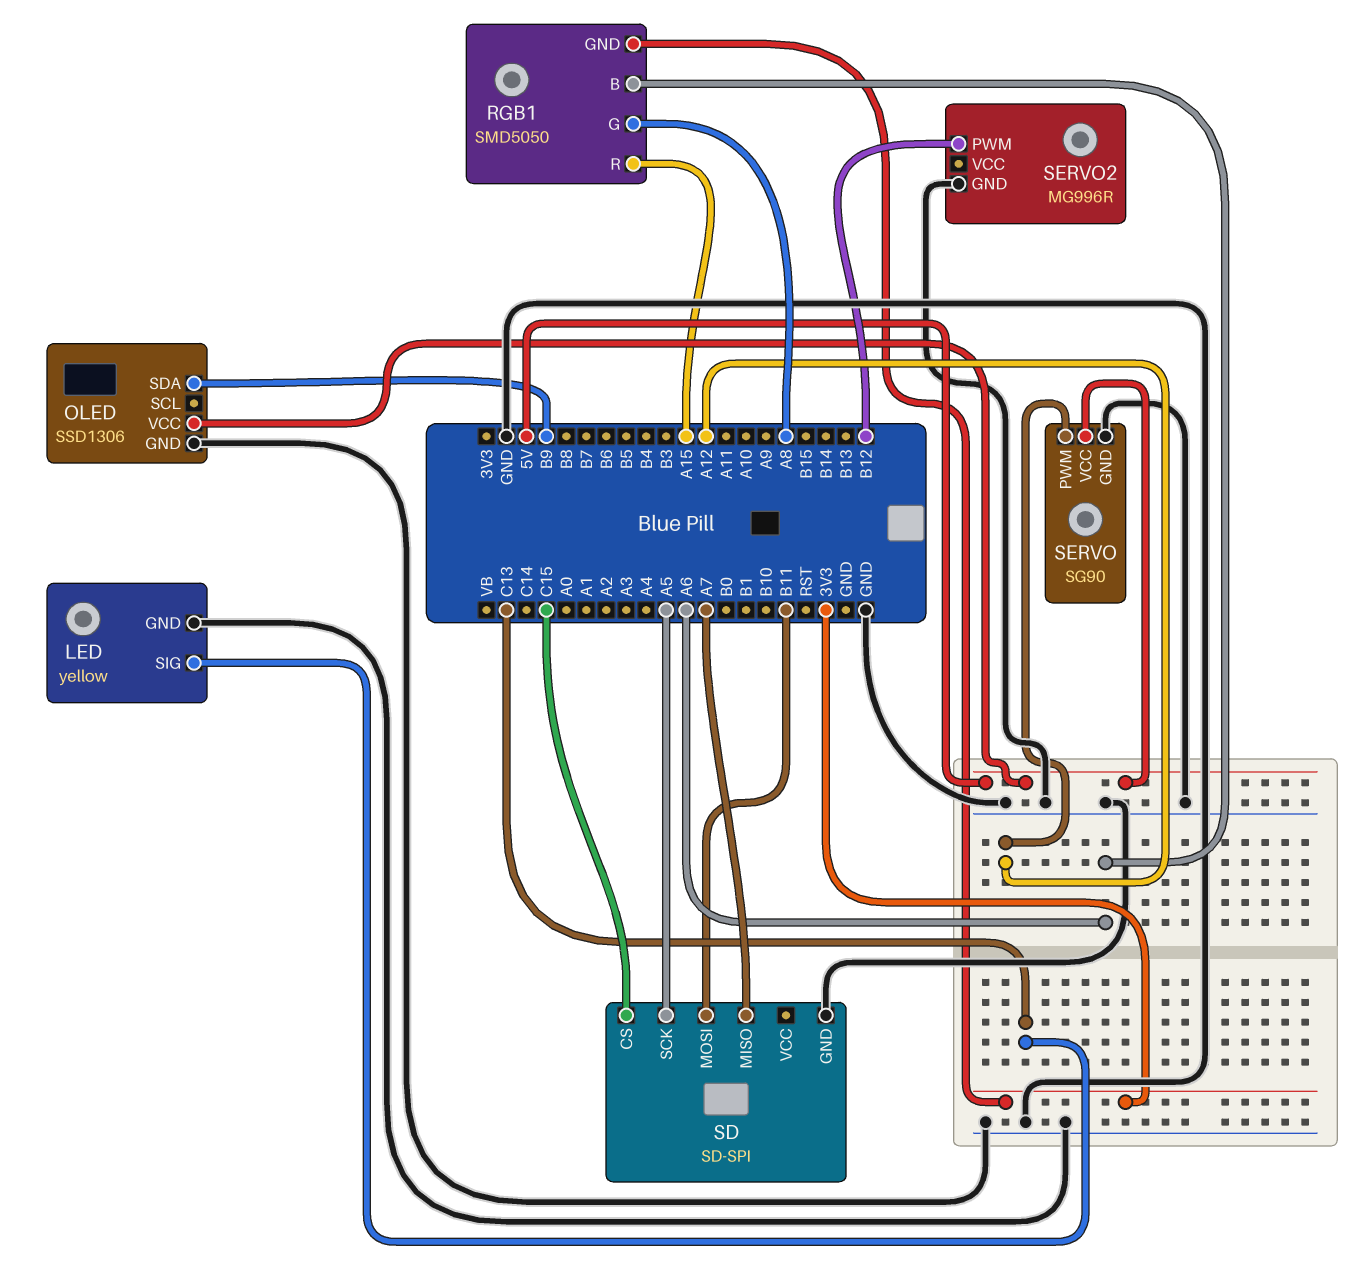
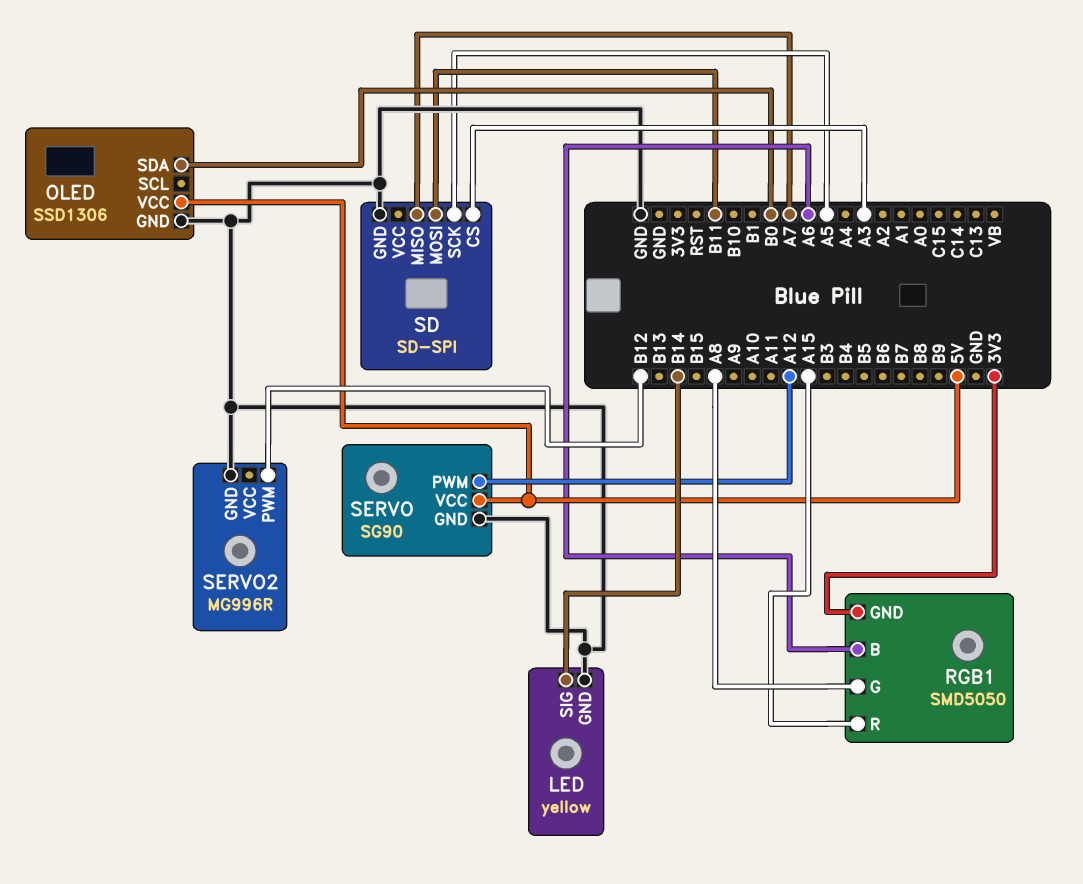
LED pin SIG: C13 -> B14
OLED pin SDA: B9 -> B0
SD pin CS: C15 -> A3

